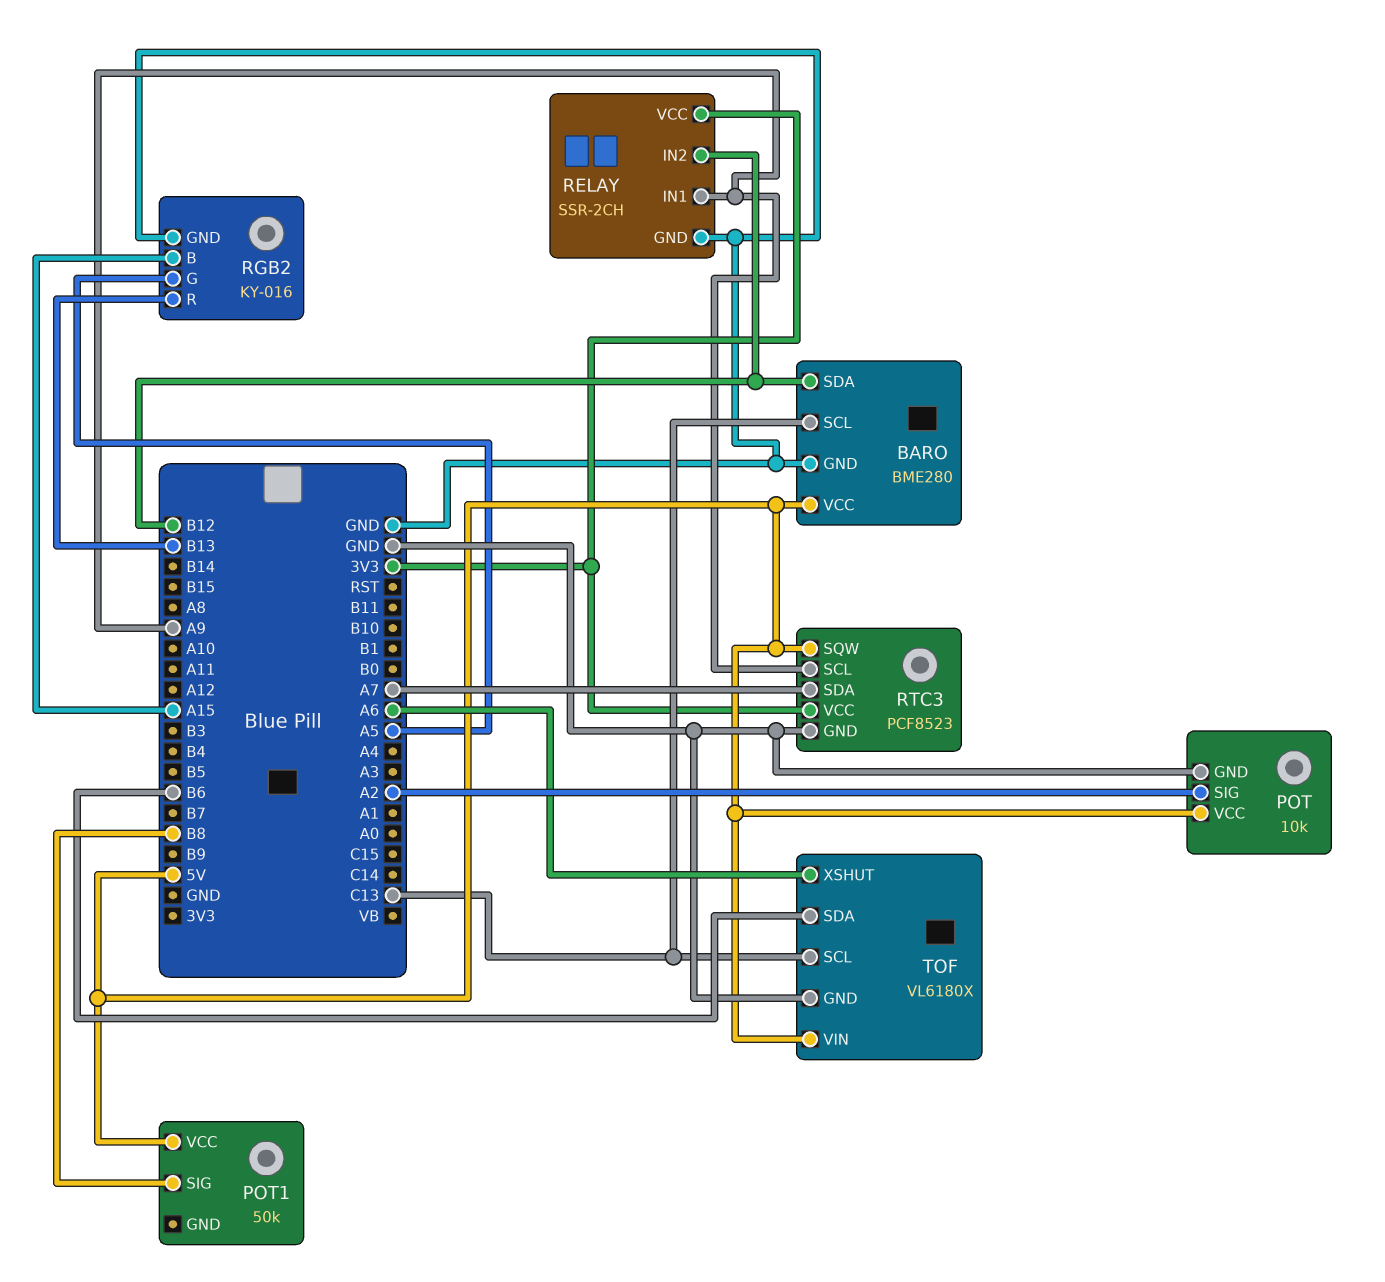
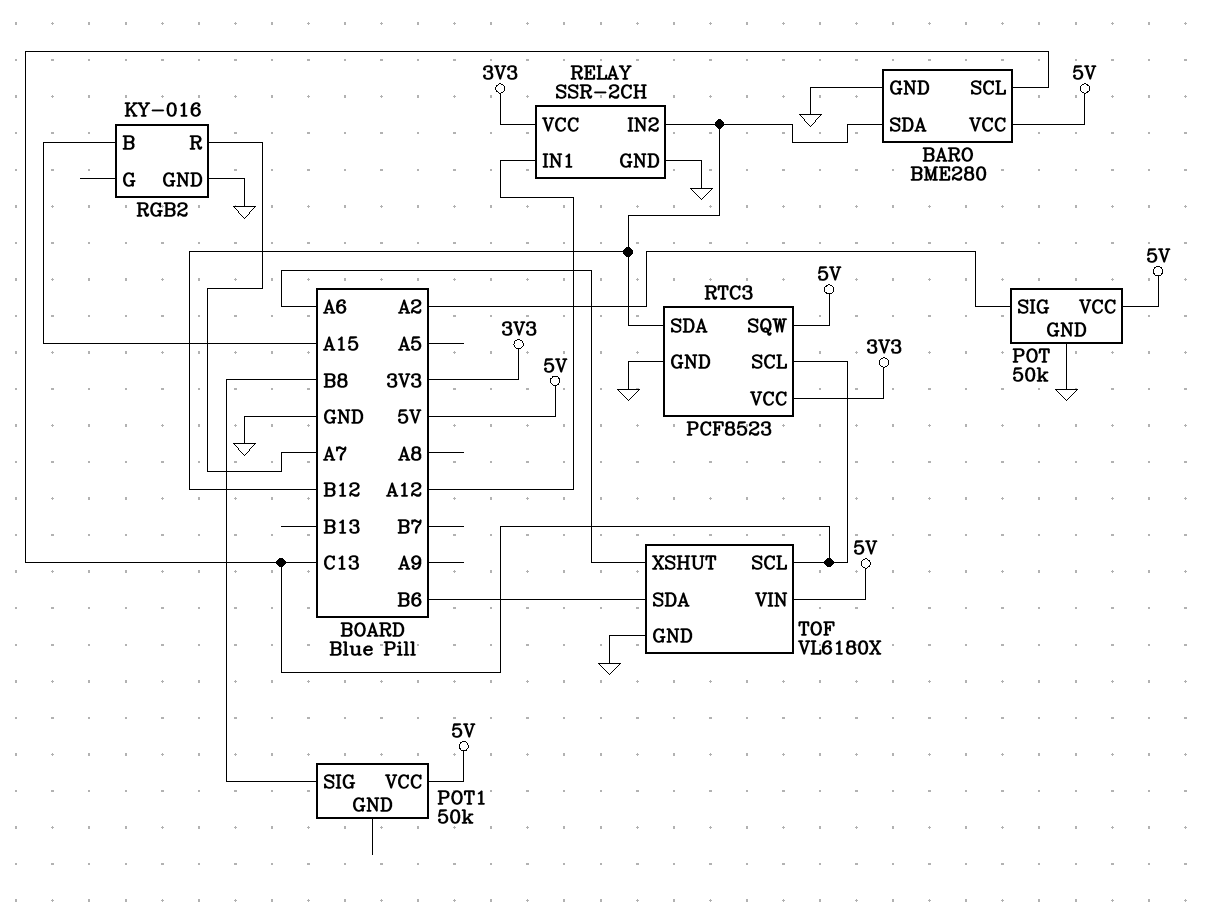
POT: 10k -> 50k
RELAY pin IN1: A9 -> A12
RGB2 pin G: A5 -> none
RGB2 pin R: B13 -> A7
RTC3 pin SCL: A9 -> C13
RTC3 pin SDA: A7 -> B12

